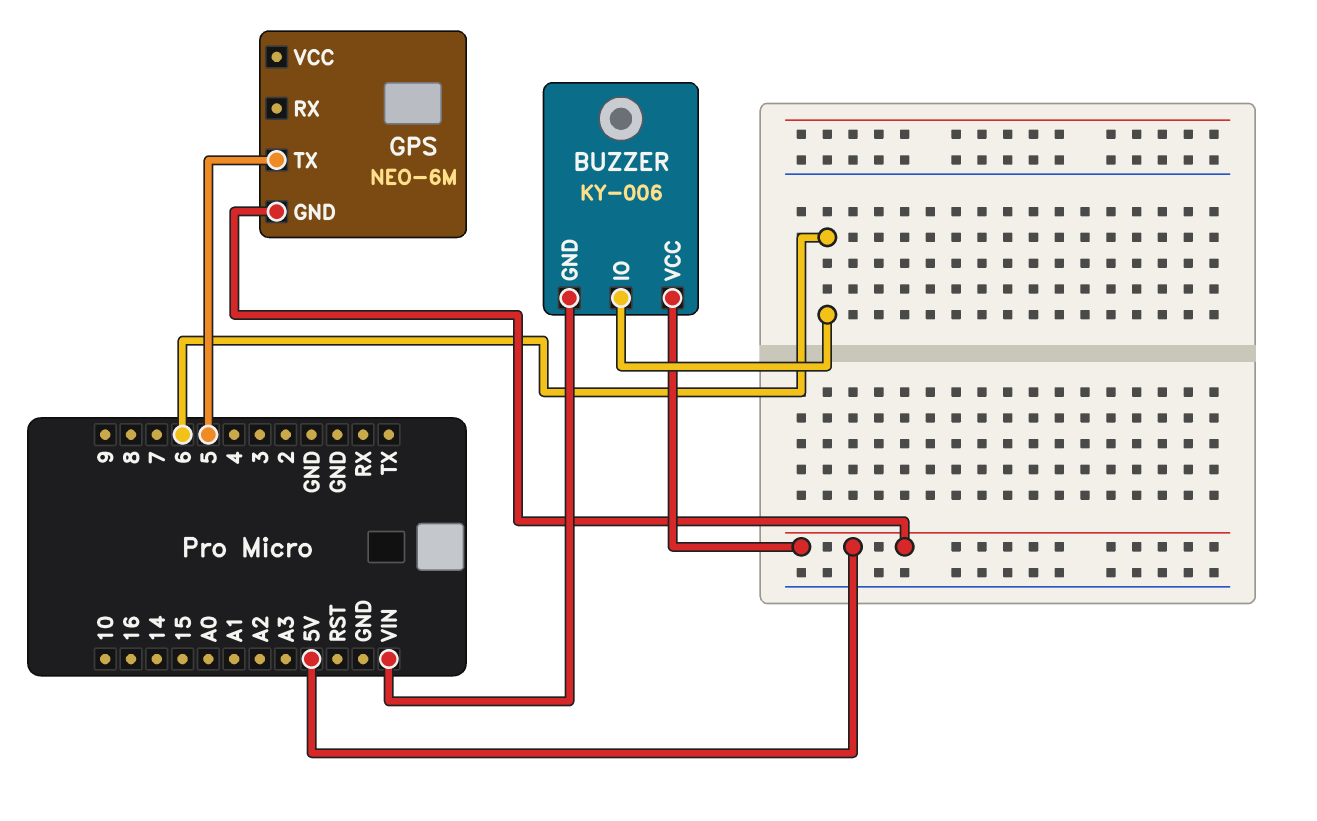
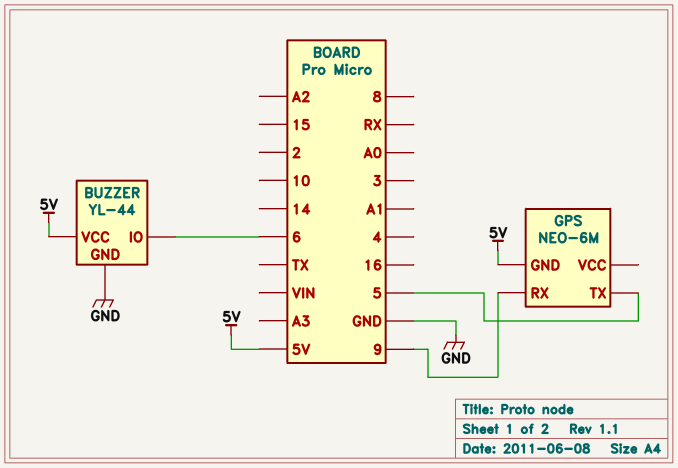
BUZZER: KY-006 -> YL-44
BUZZER pin GND: VIN -> GND
GPS pin RX: none -> 9

